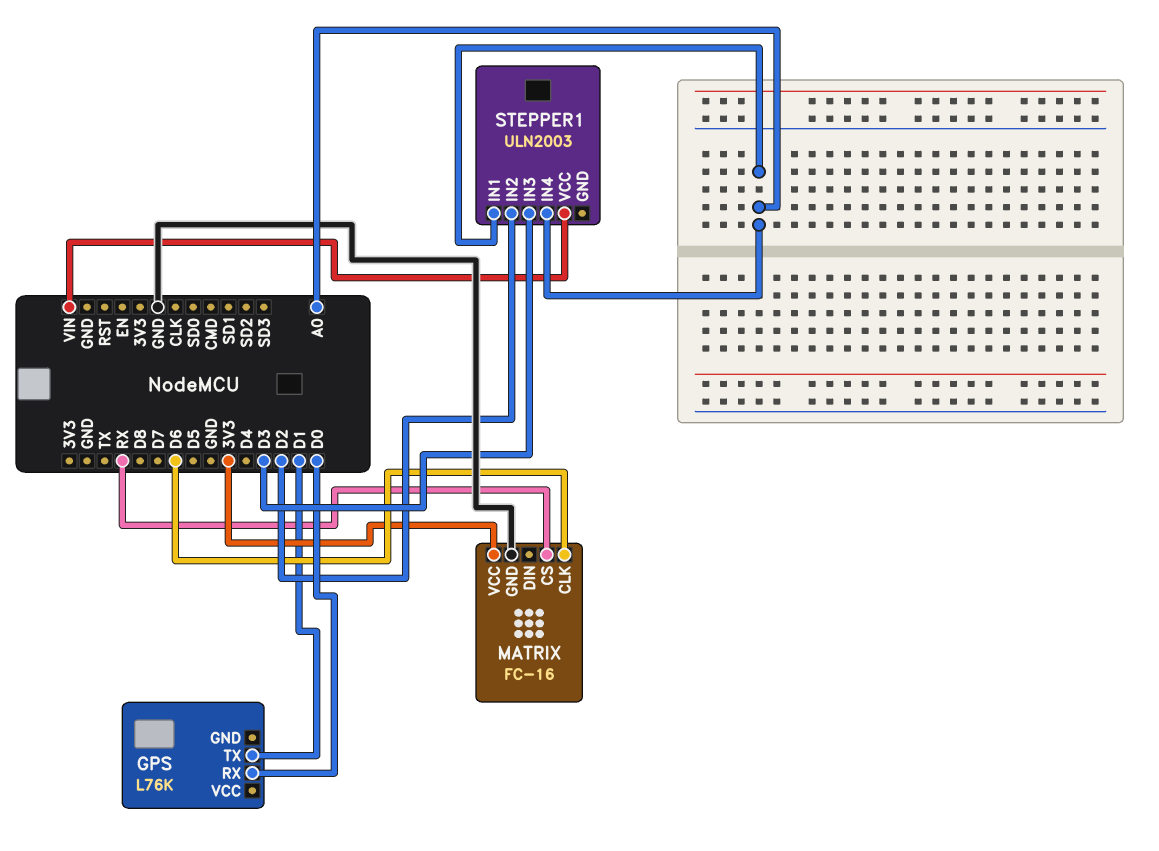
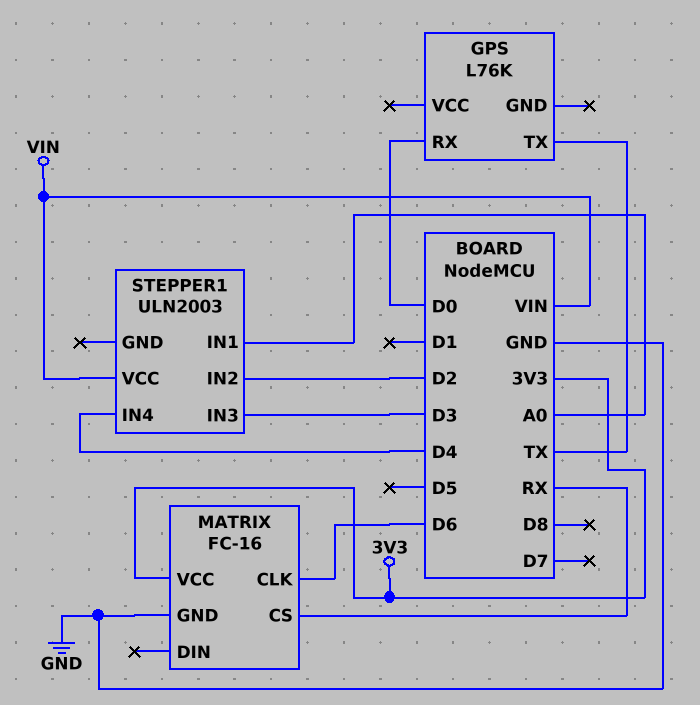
GPS pin TX: D1 -> TX
STEPPER1 pin IN4: A0 -> D4

